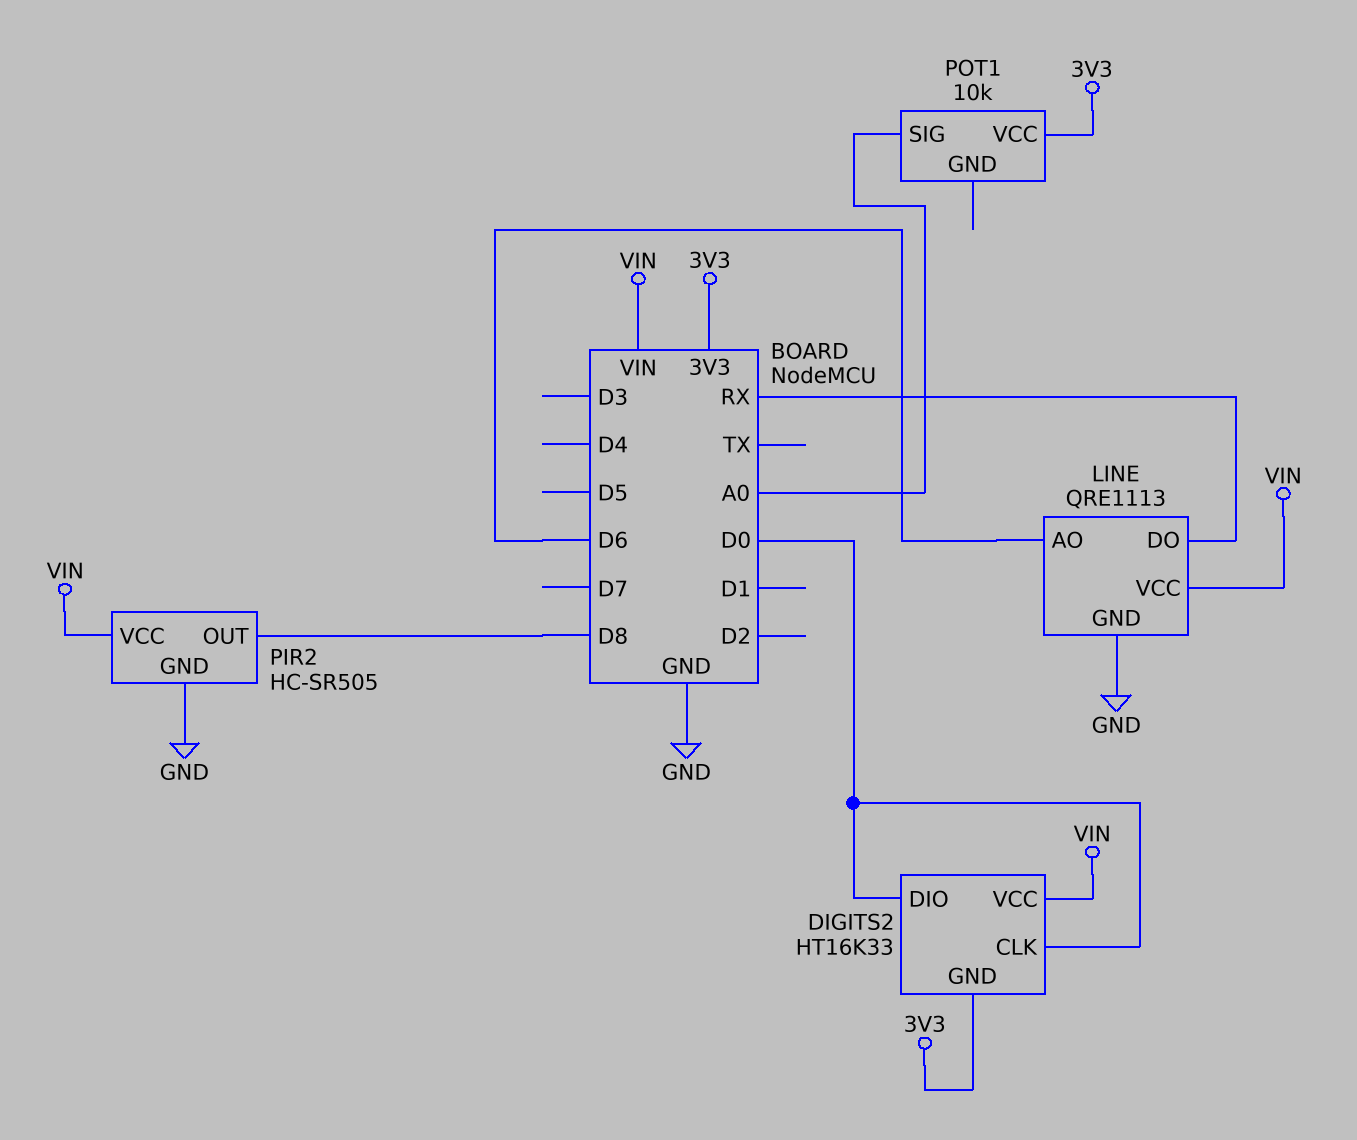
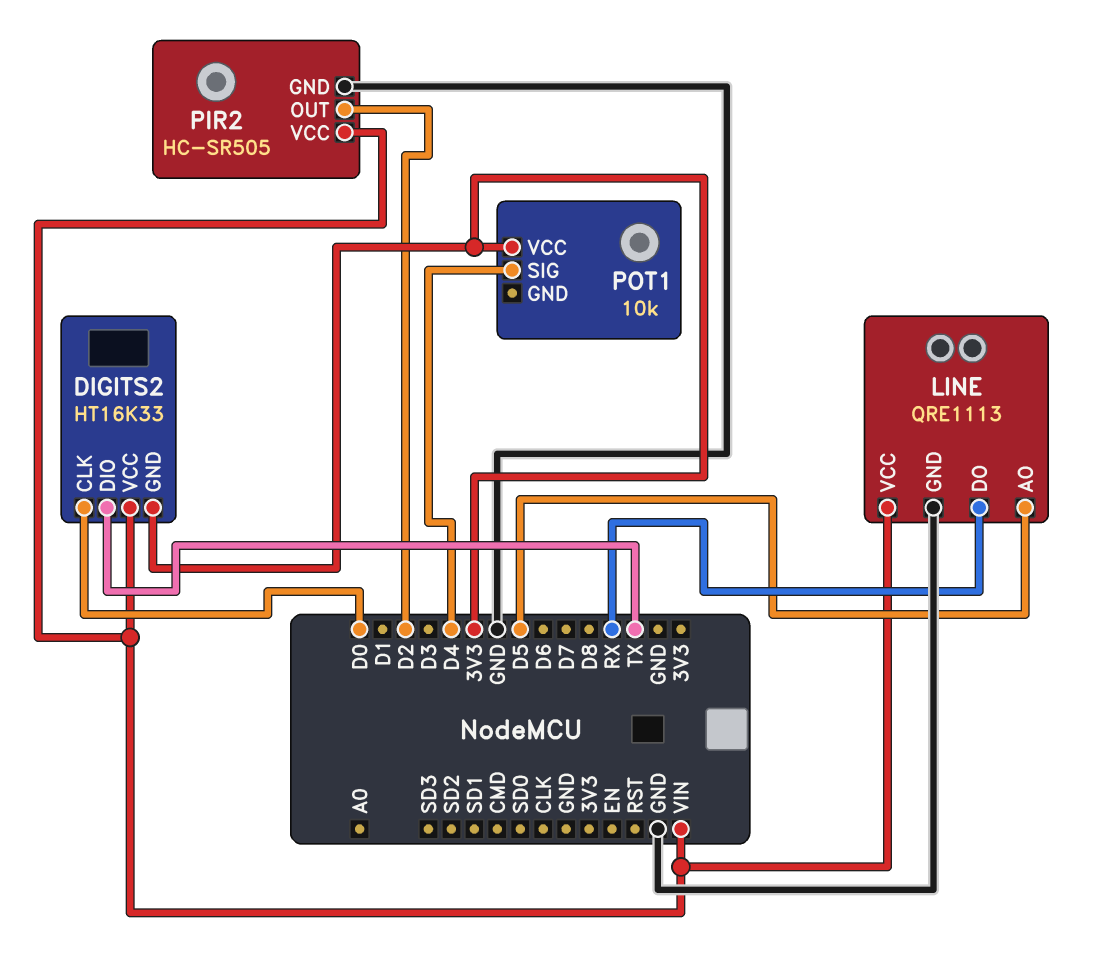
DIGITS2 pin DIO: D0 -> TX
LINE pin AO: D6 -> D5
PIR2 pin OUT: D8 -> D2
POT1 pin SIG: A0 -> D4

